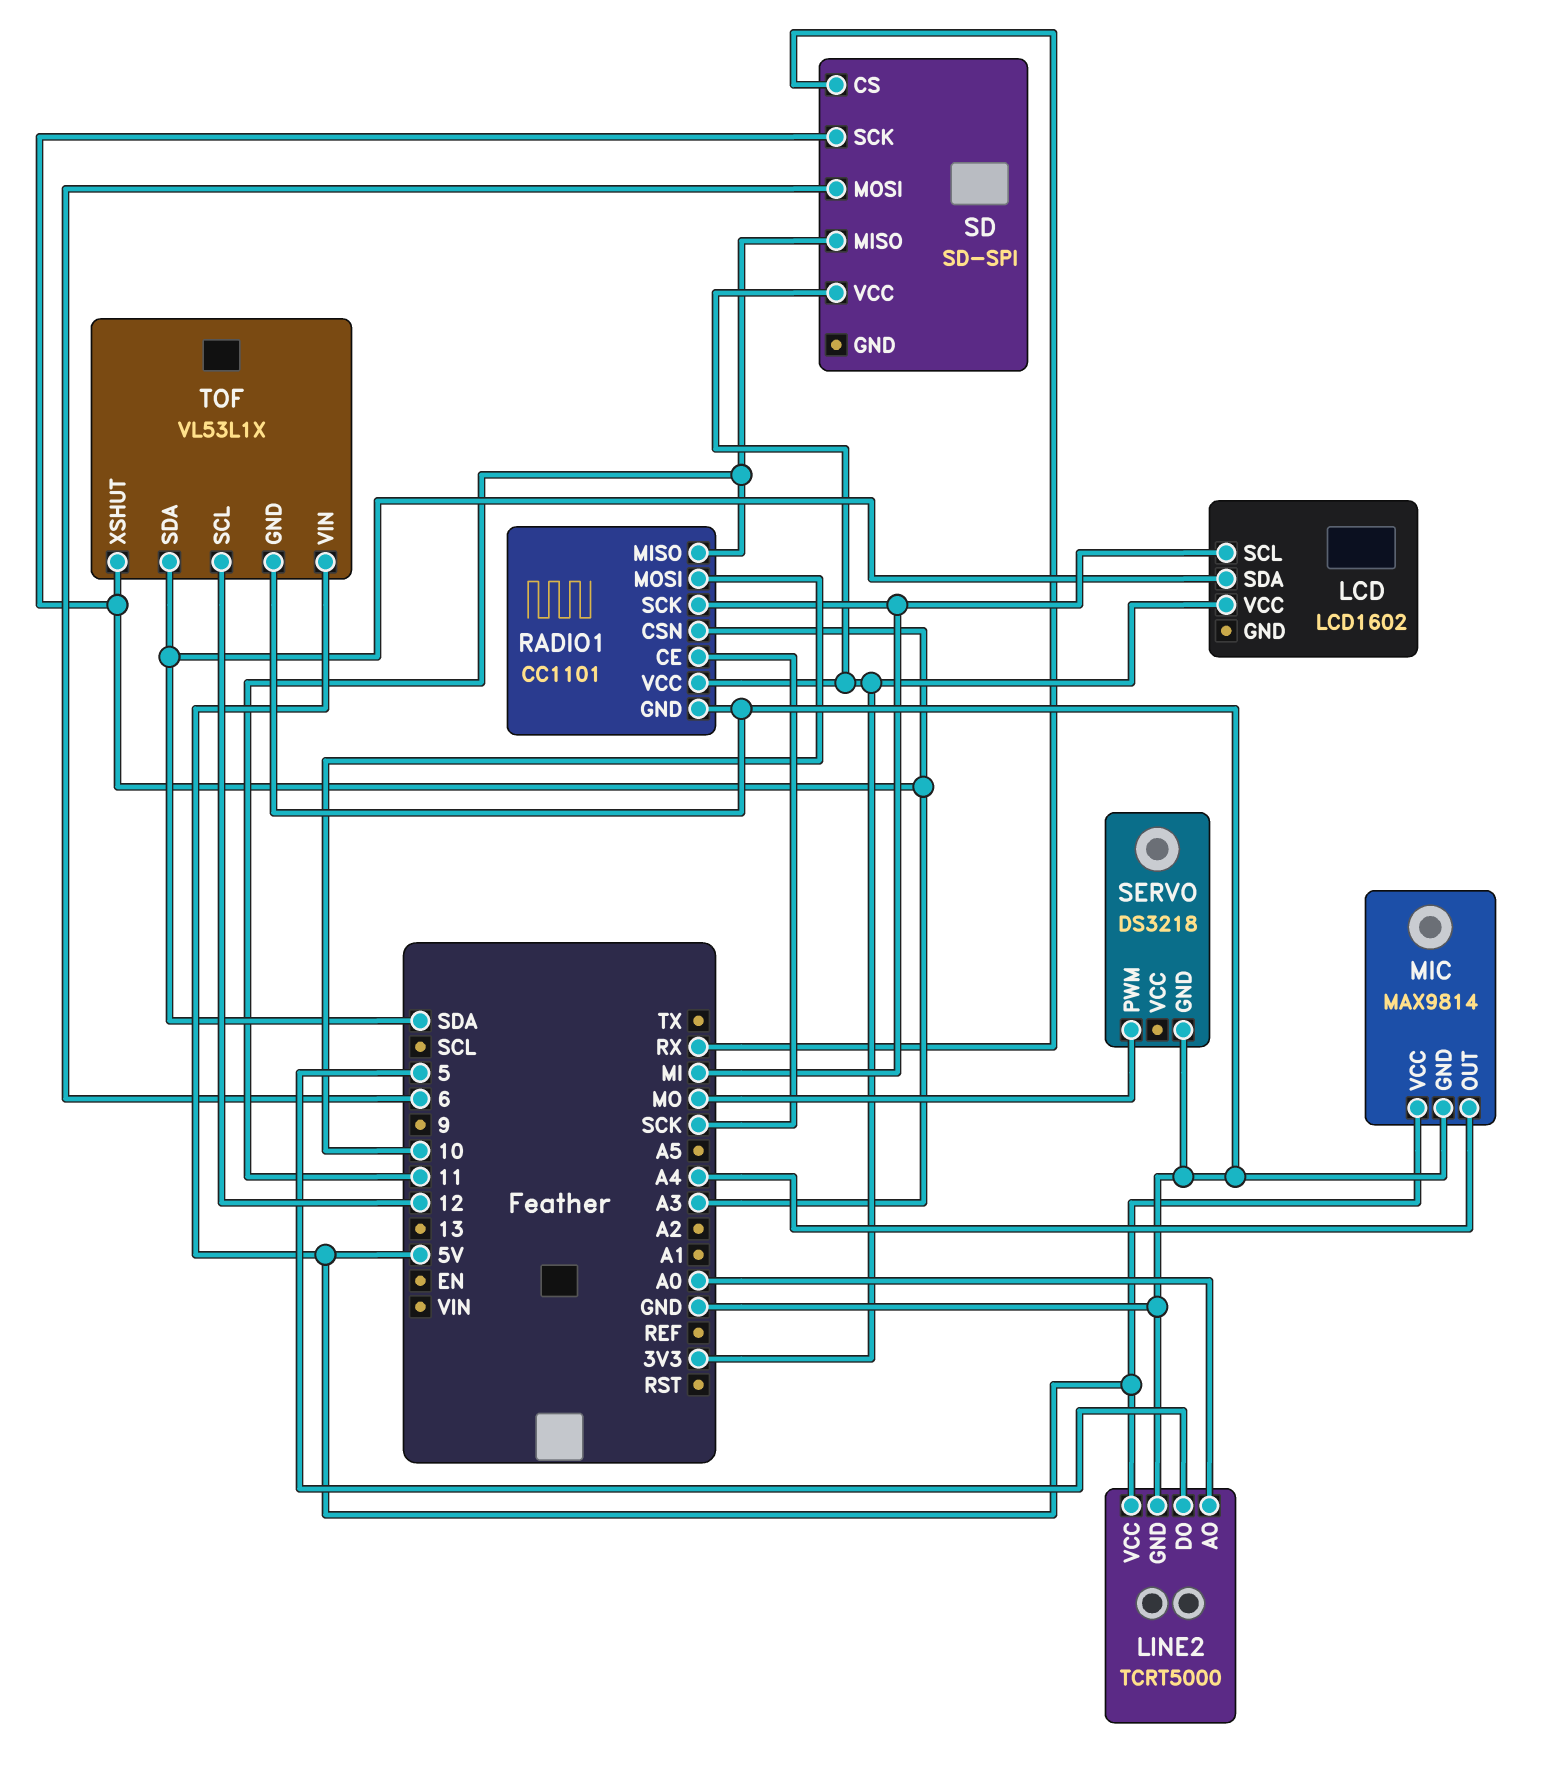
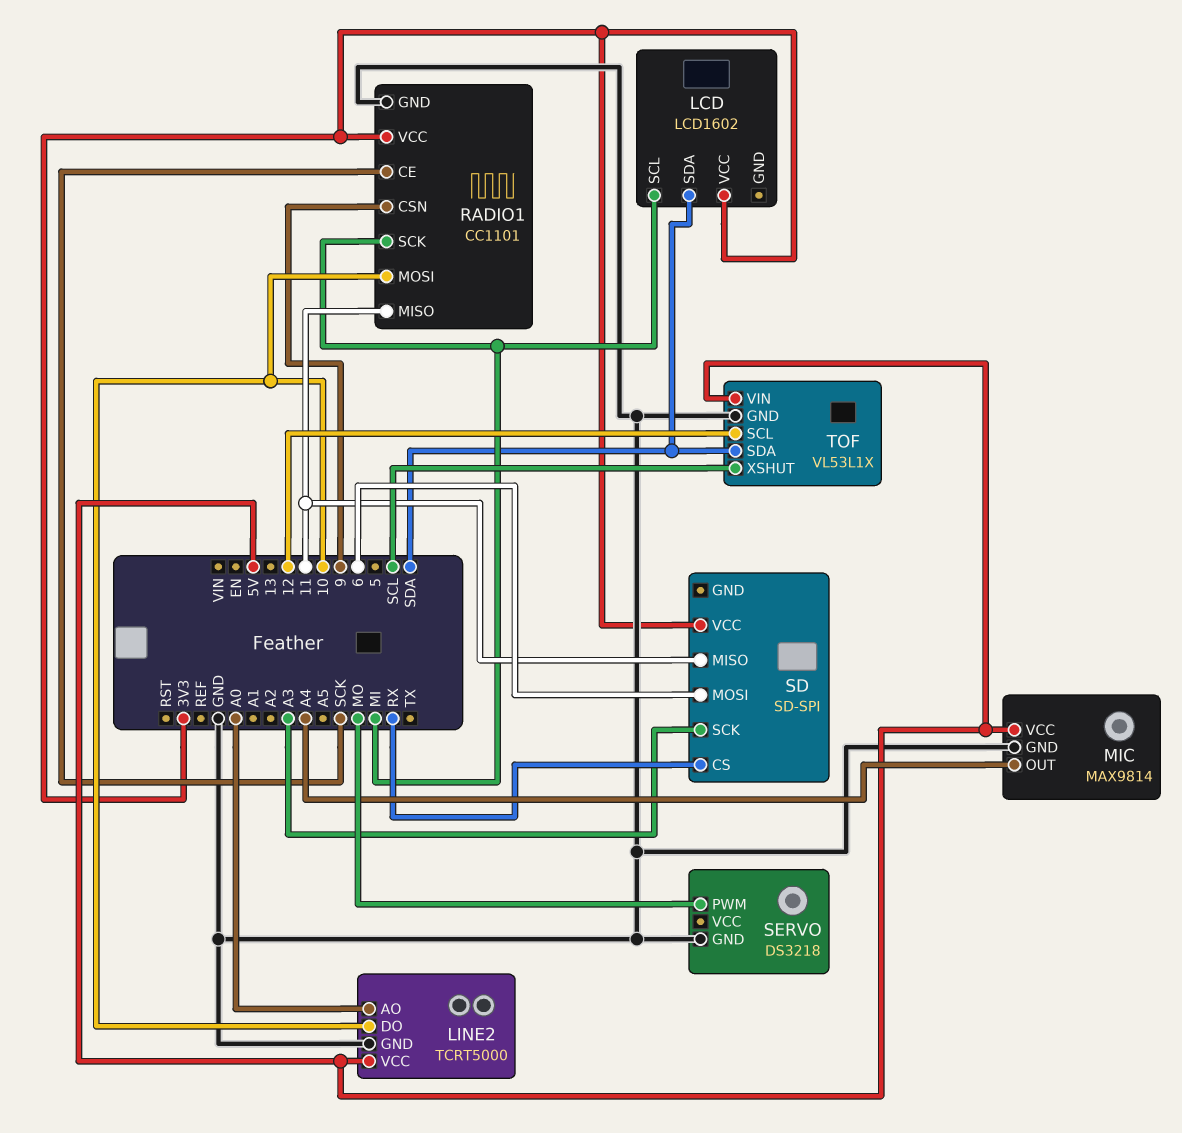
LINE2 pin DO: 5 -> 10
RADIO1 pin CSN: A3 -> 9
TOF pin XSHUT: A3 -> SCL

